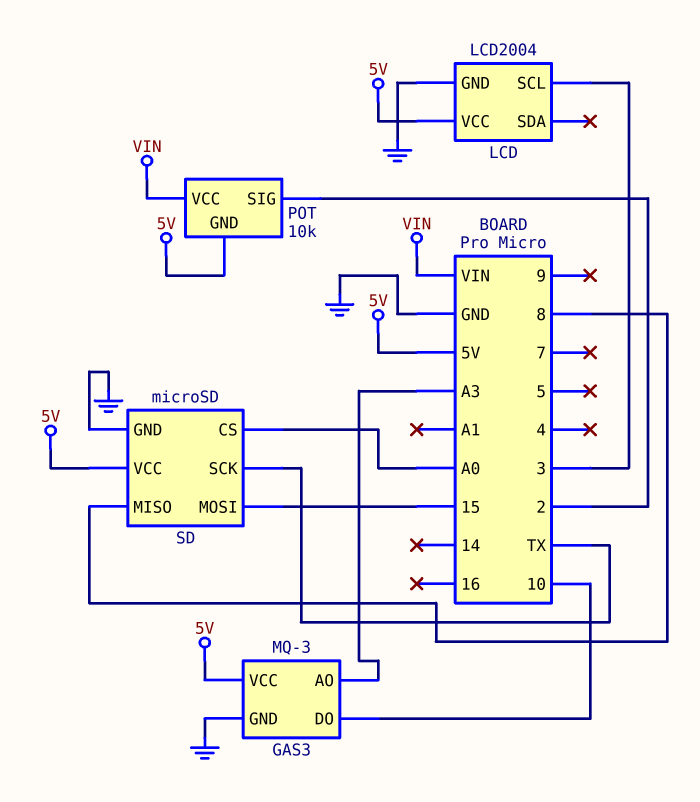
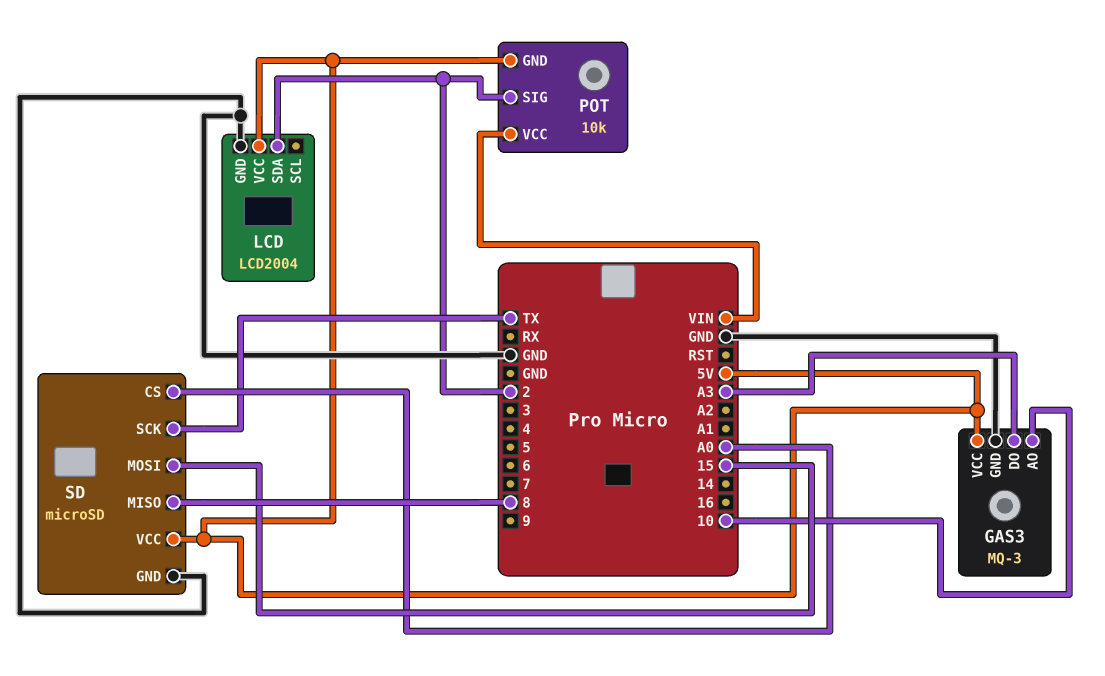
GAS3 pin AO: A3 -> 10
GAS3 pin DO: 10 -> A3
LCD pin SCL: 3 -> none
LCD pin SDA: none -> 2

